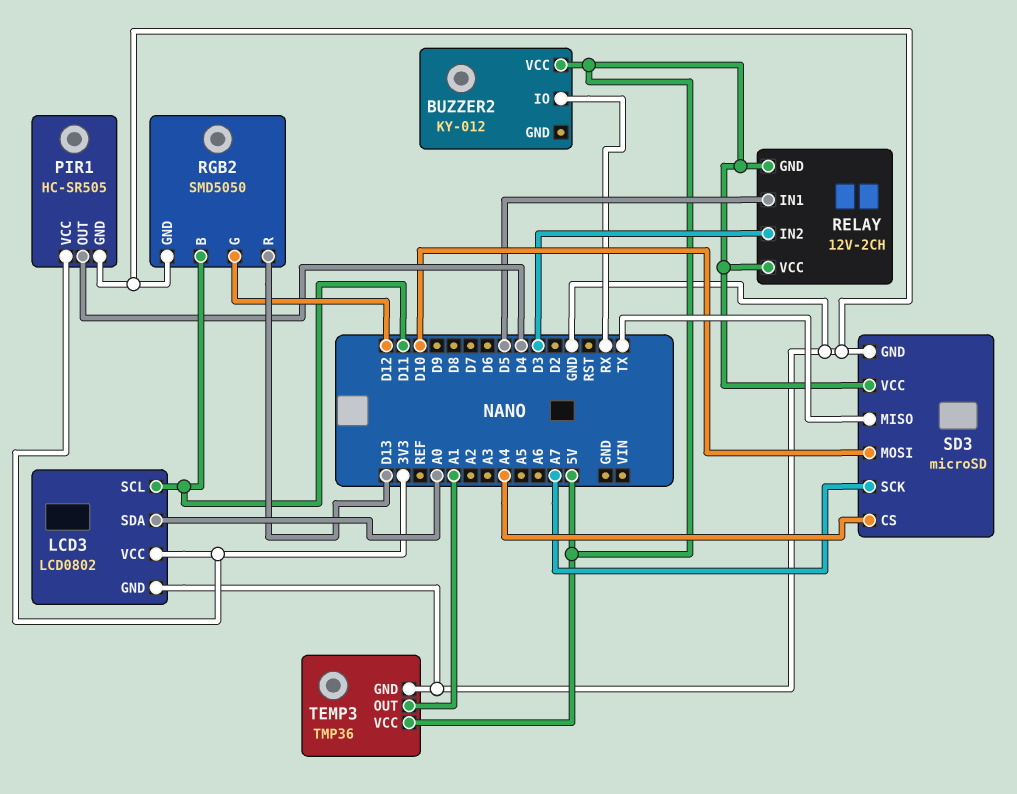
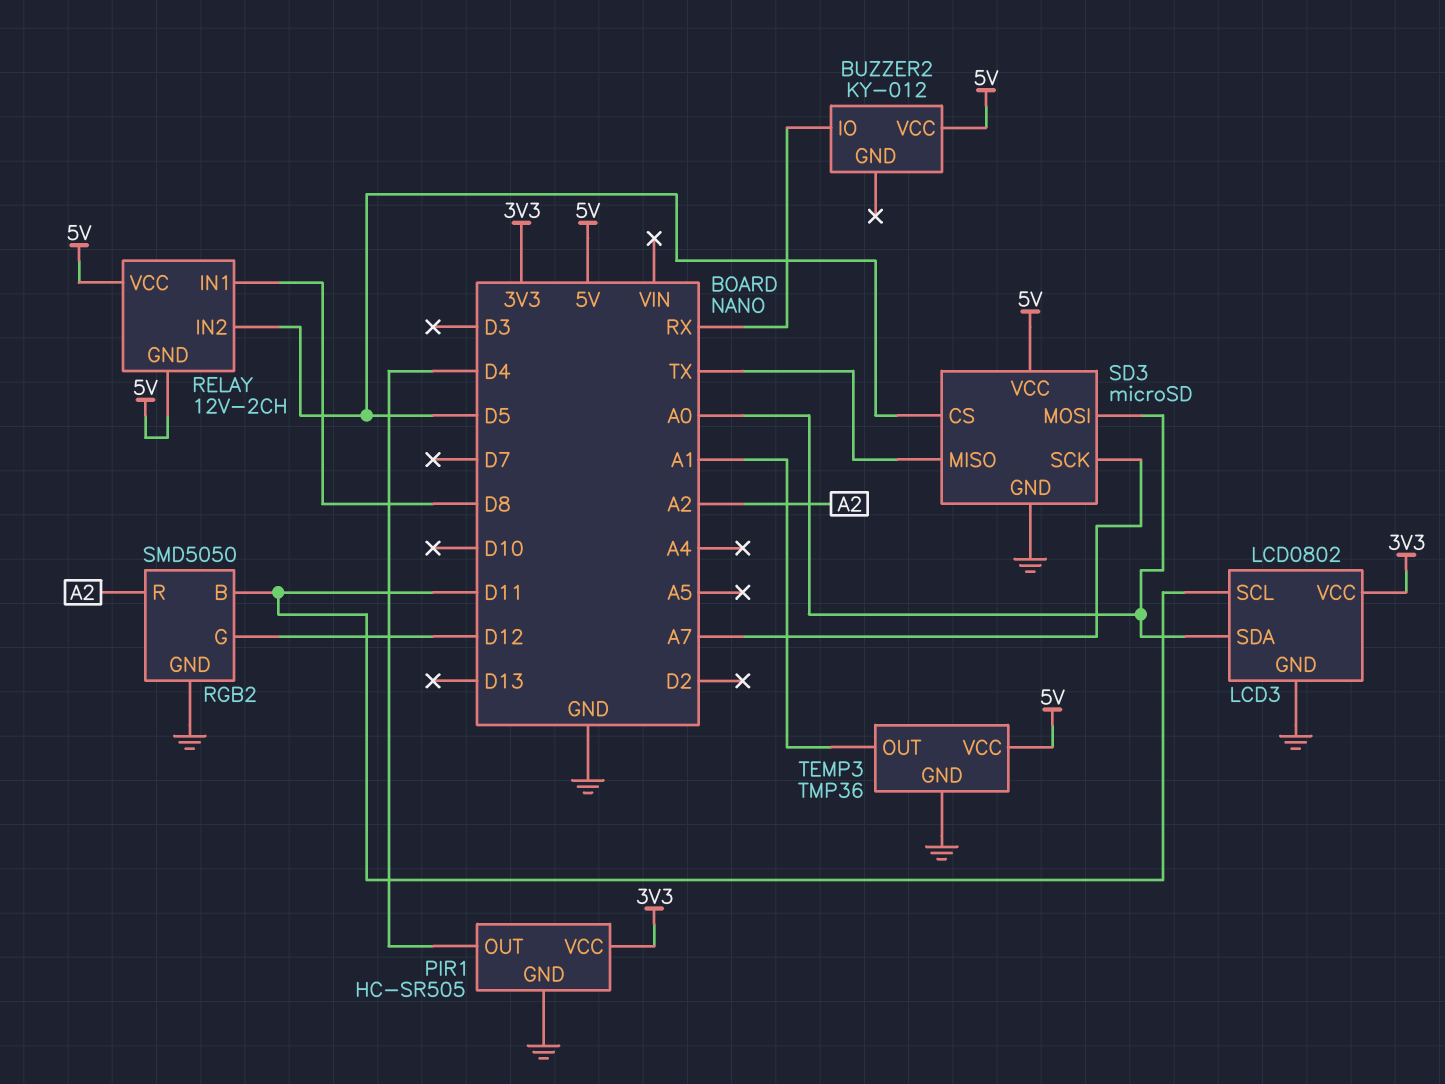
RELAY pin IN1: D5 -> D8
RELAY pin IN2: D3 -> D5
RGB2 pin R: D13 -> A2
SD3 pin CS: A4 -> D5
SD3 pin MOSI: D10 -> A0

